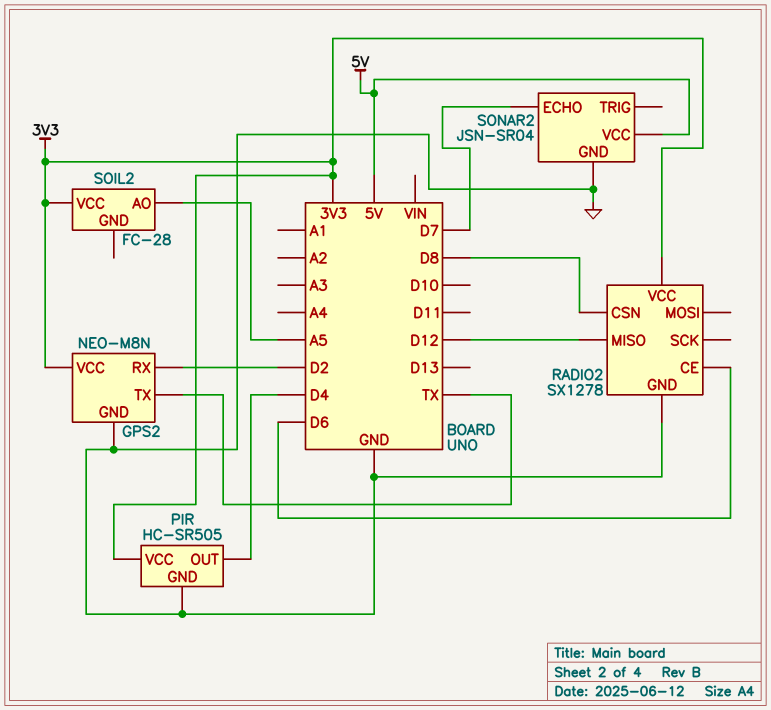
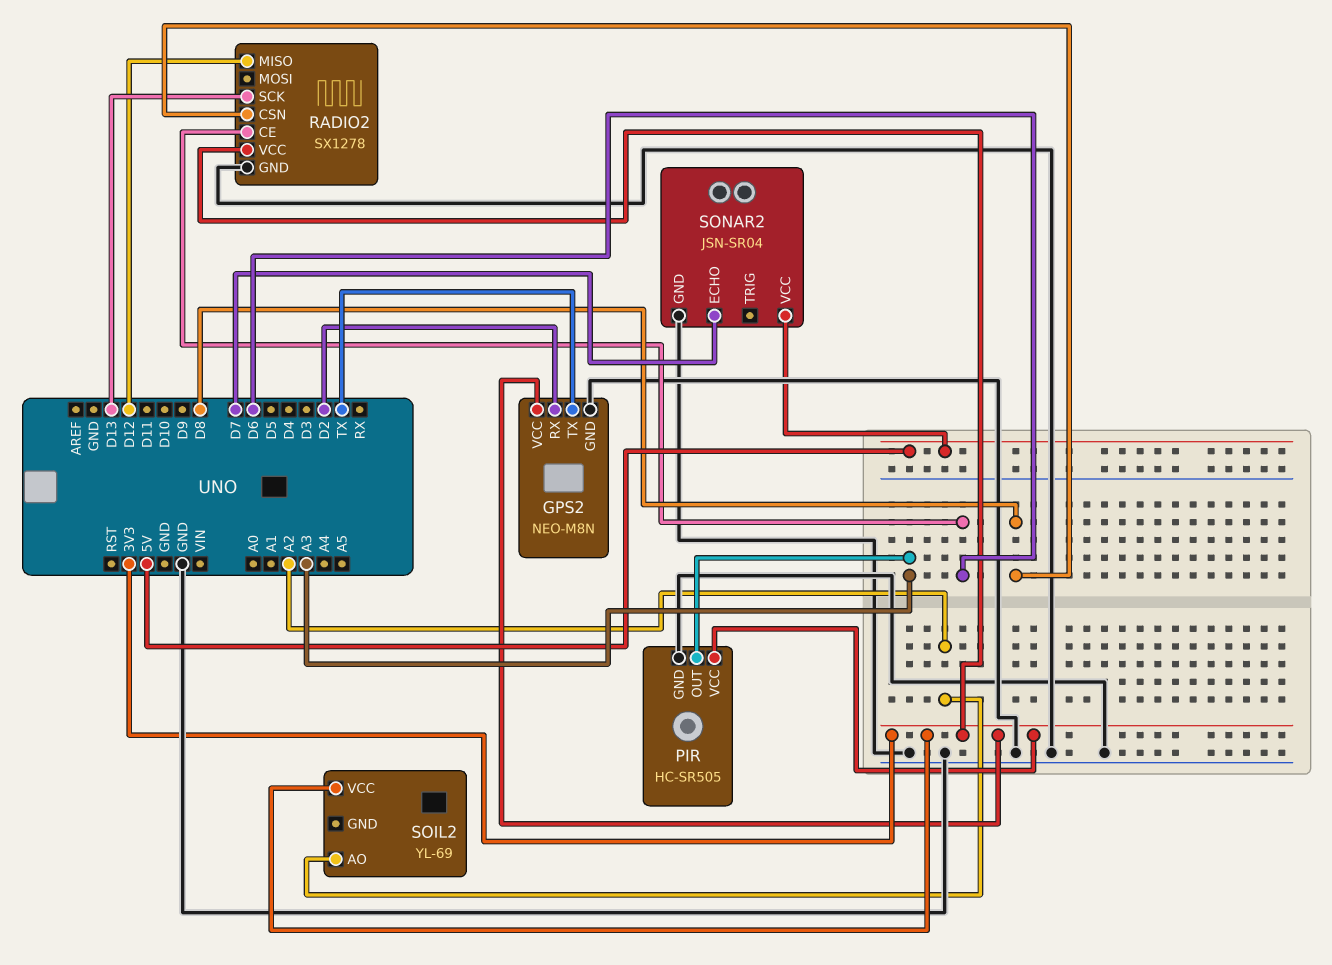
PIR pin OUT: D4 -> A3
RADIO2 pin SCK: none -> D13
SOIL2: FC-28 -> YL-69
SOIL2 pin AO: A5 -> A2

